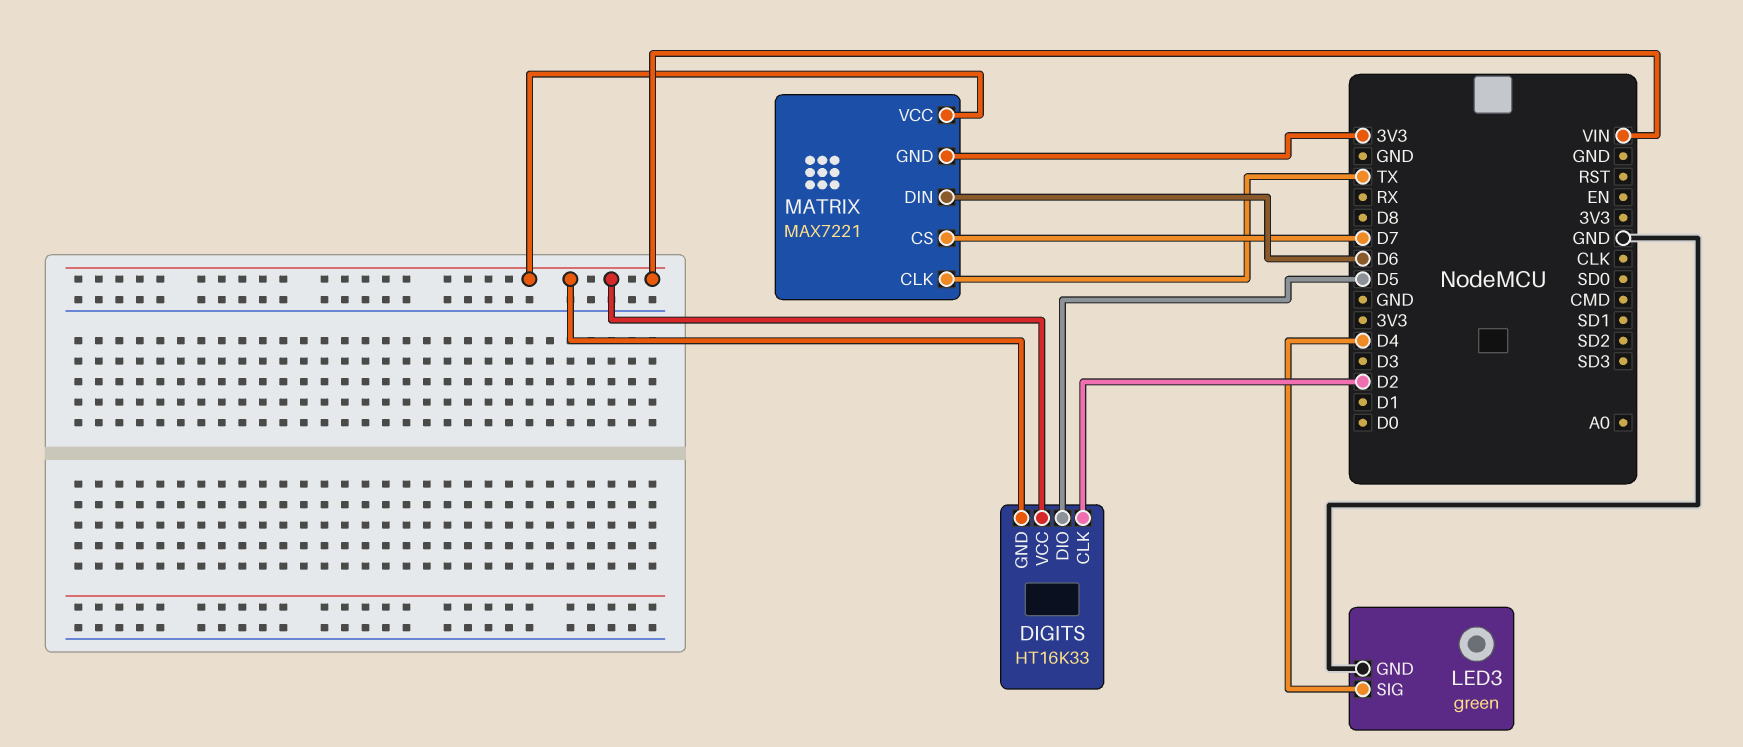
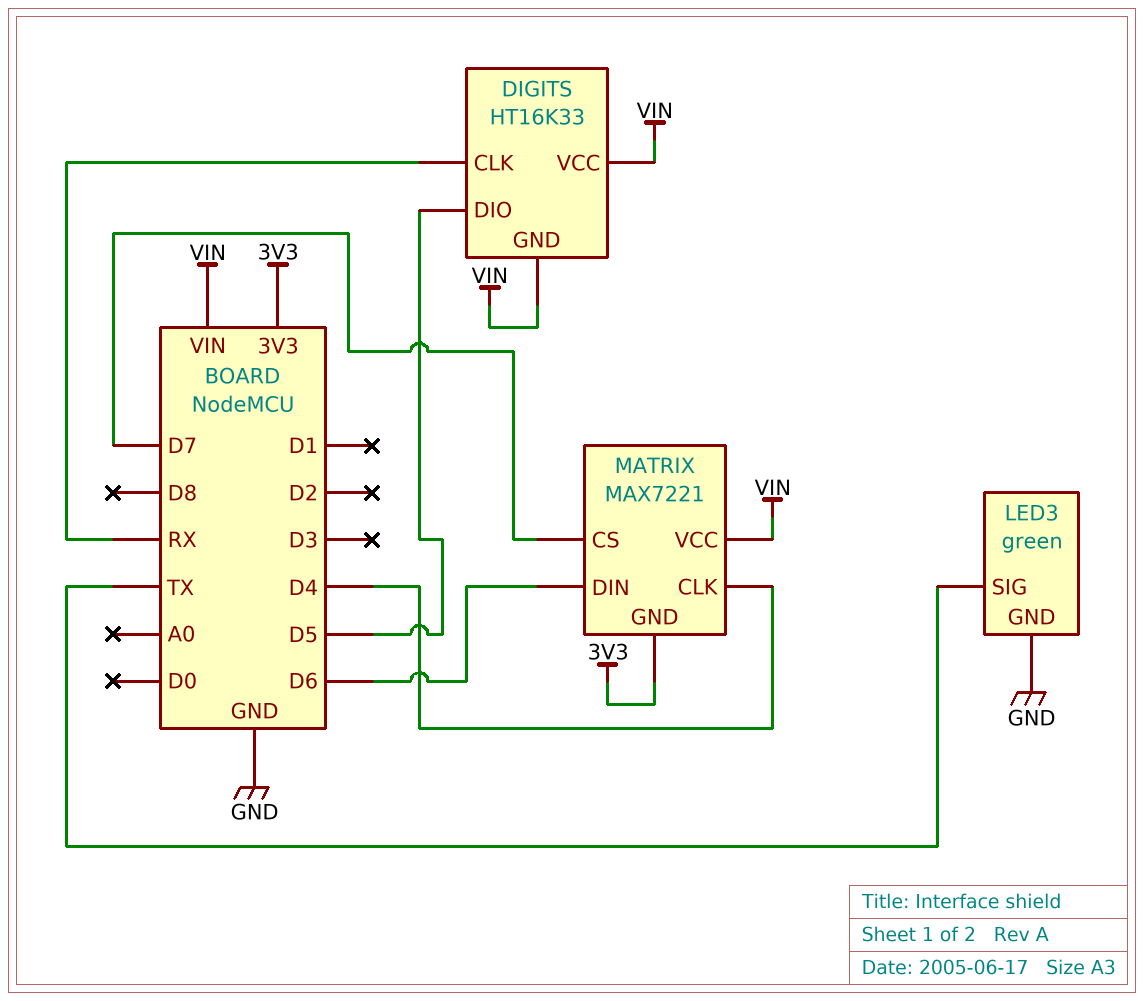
DIGITS pin CLK: D2 -> RX
LED3 pin SIG: D4 -> TX
MATRIX pin CLK: TX -> D4

